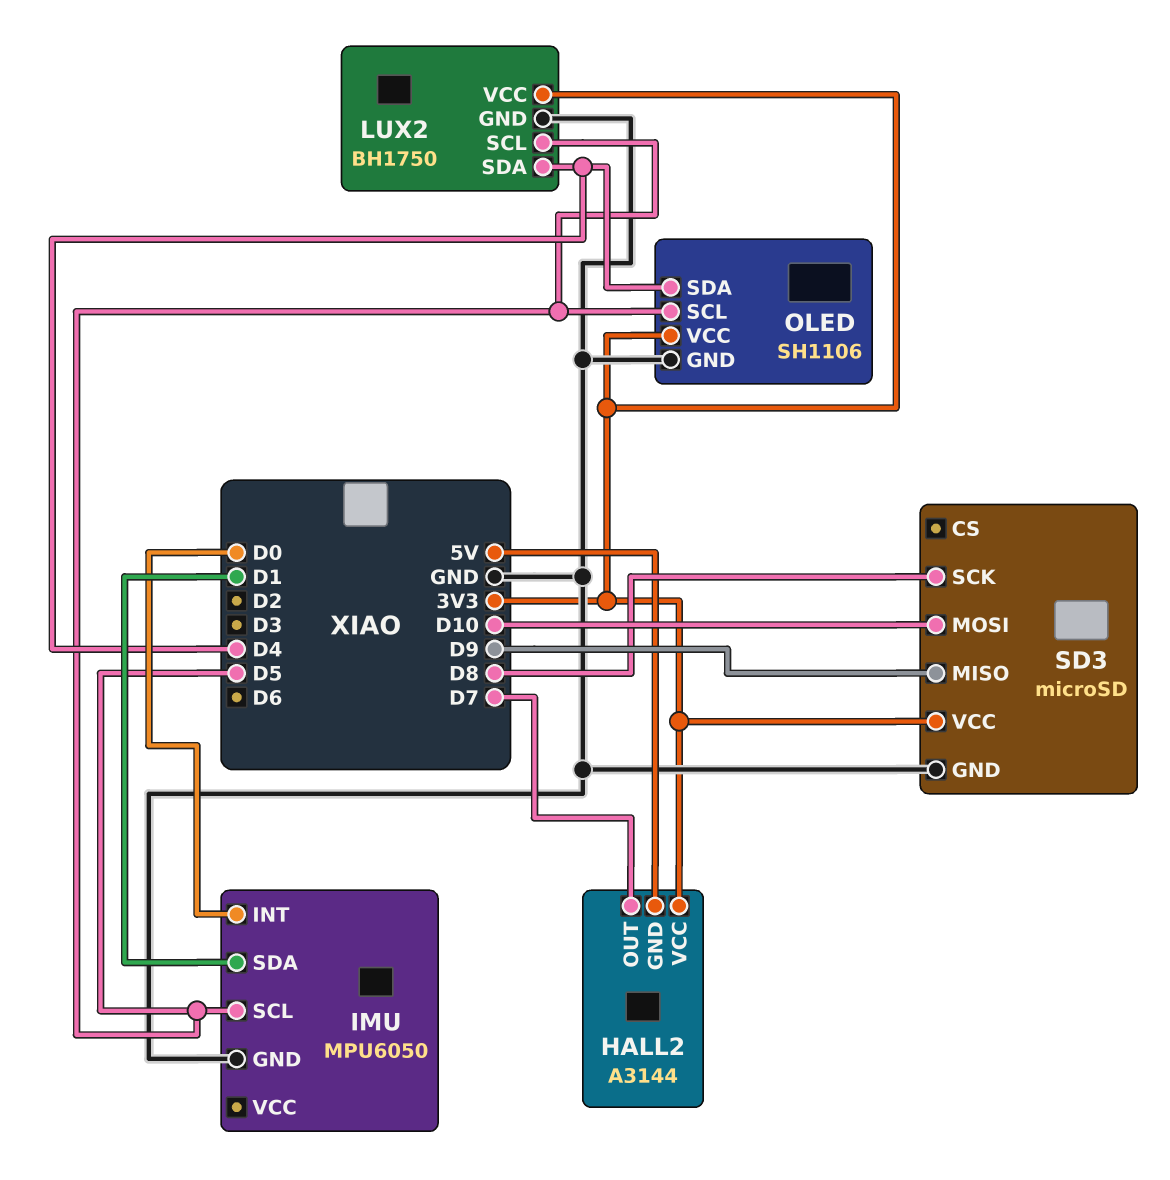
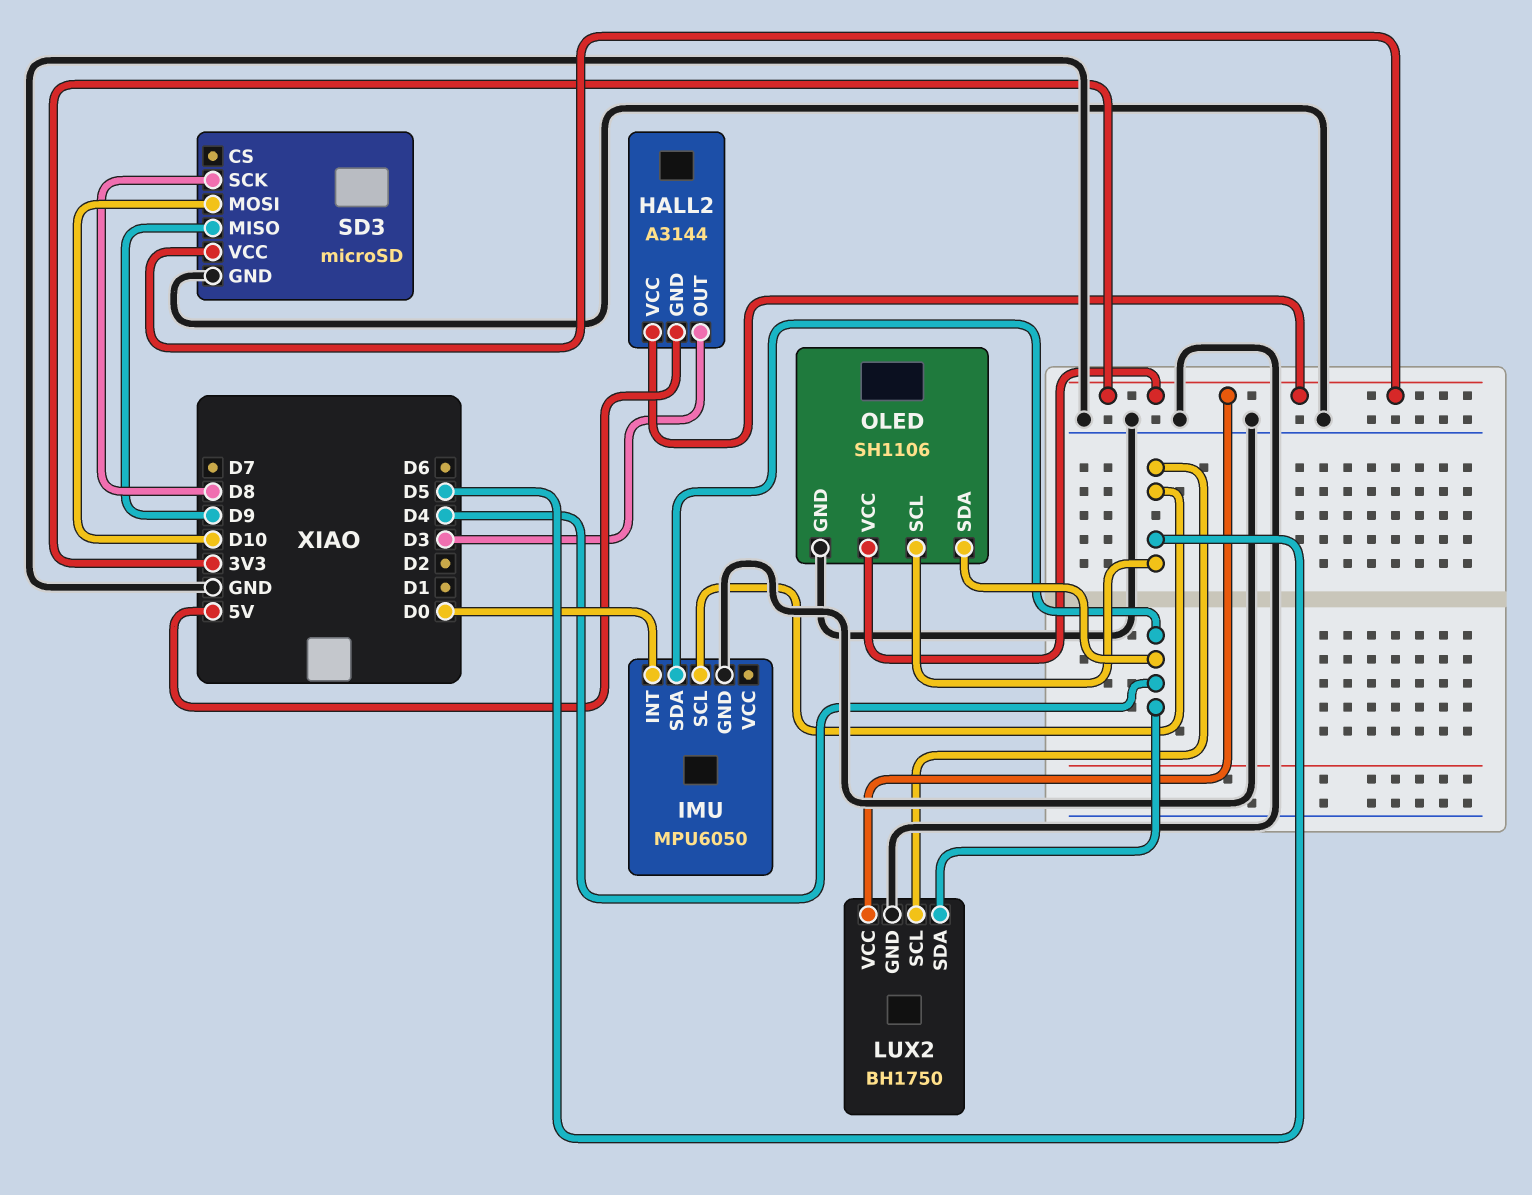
HALL2 pin OUT: D7 -> D3
IMU pin SDA: D1 -> D4

